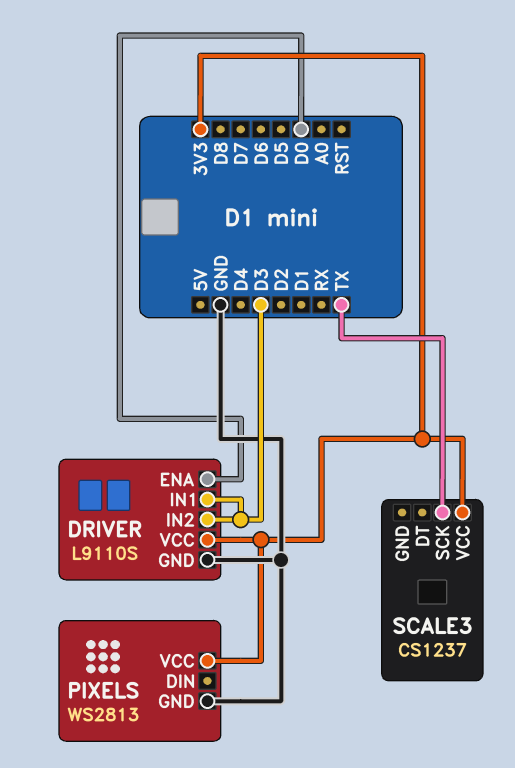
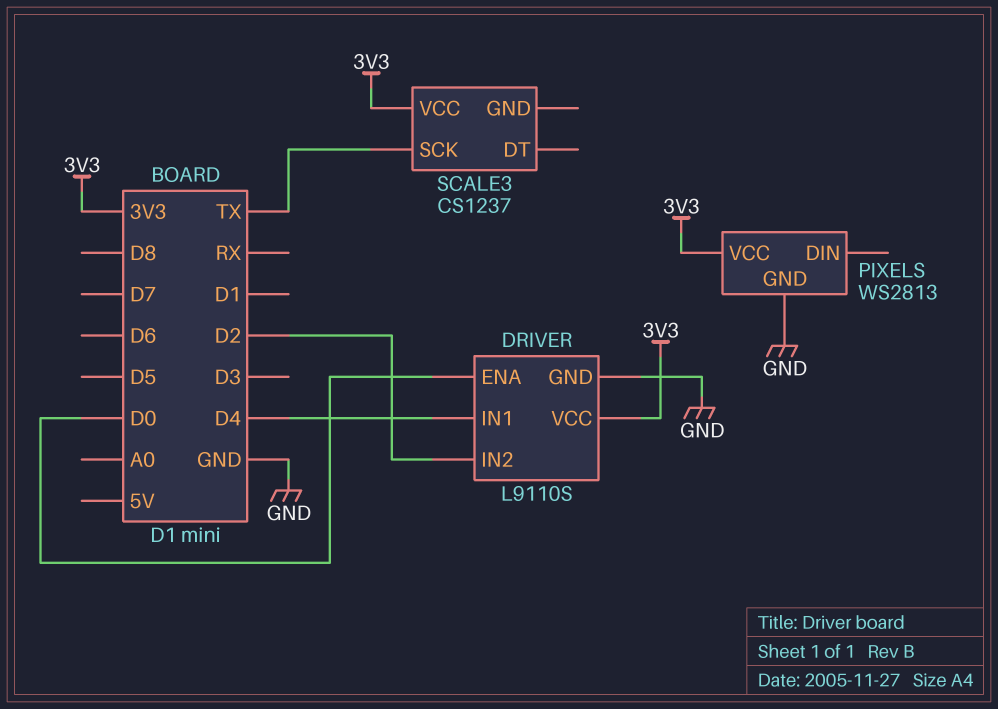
DRIVER pin IN1: D3 -> D4
DRIVER pin IN2: D3 -> D2

